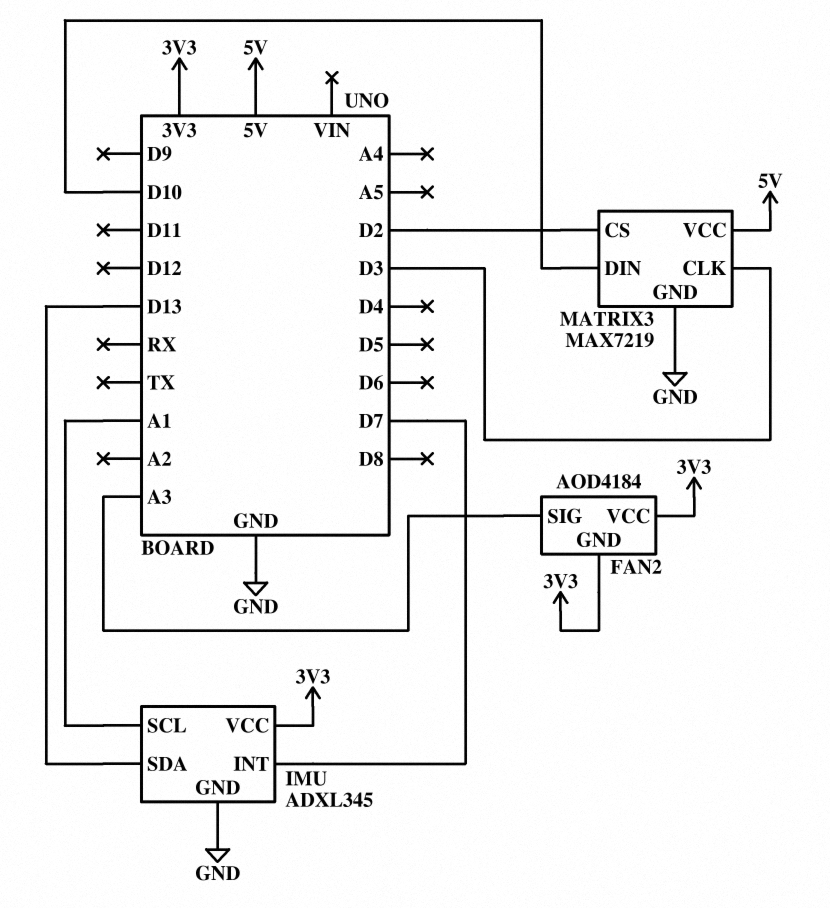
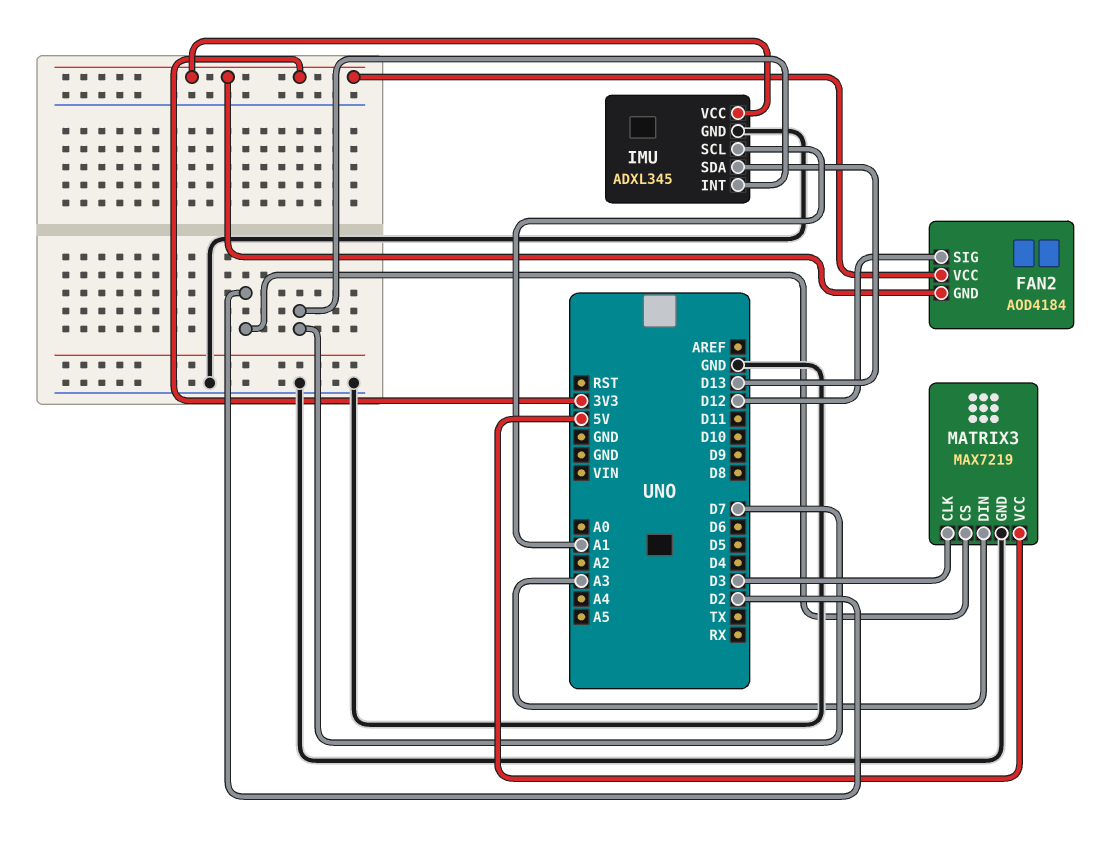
FAN2 pin SIG: A3 -> D12
MATRIX3 pin DIN: D10 -> A3

